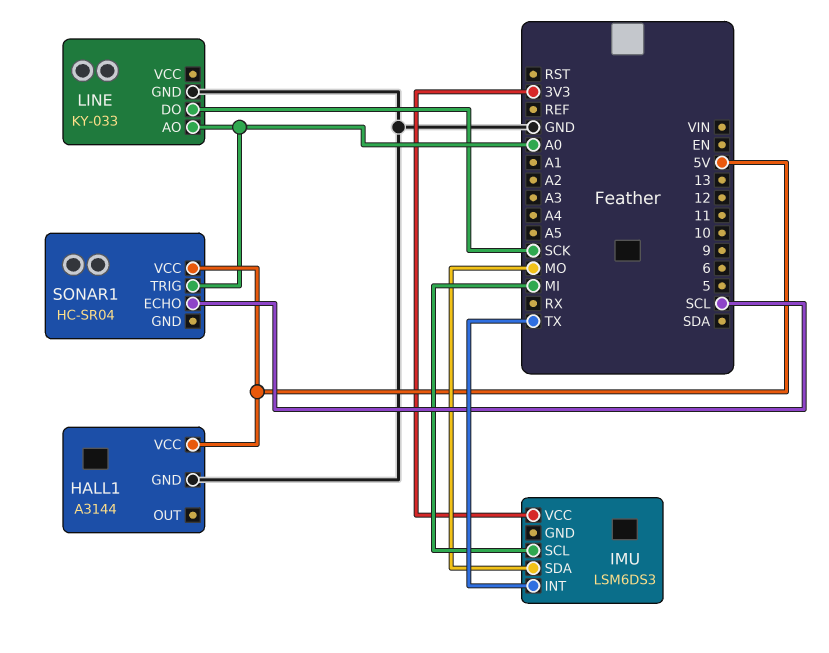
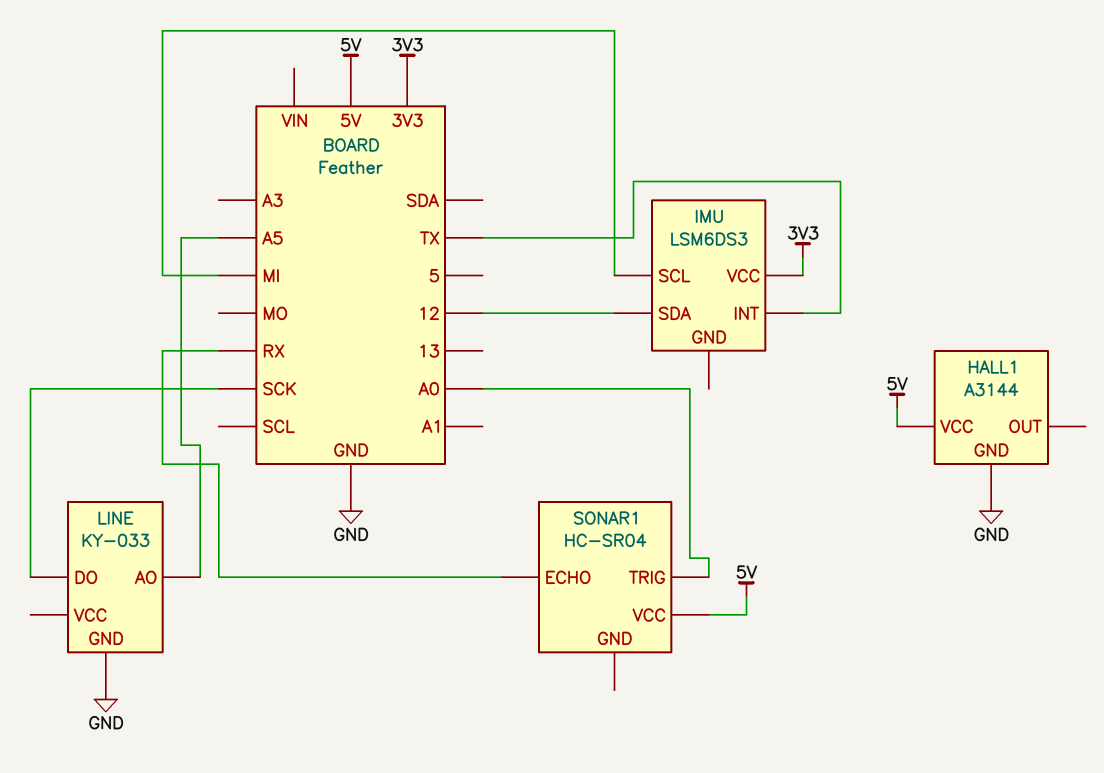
IMU pin SDA: MO -> 12
LINE pin AO: A0 -> A5
SONAR1 pin ECHO: SCL -> RX

